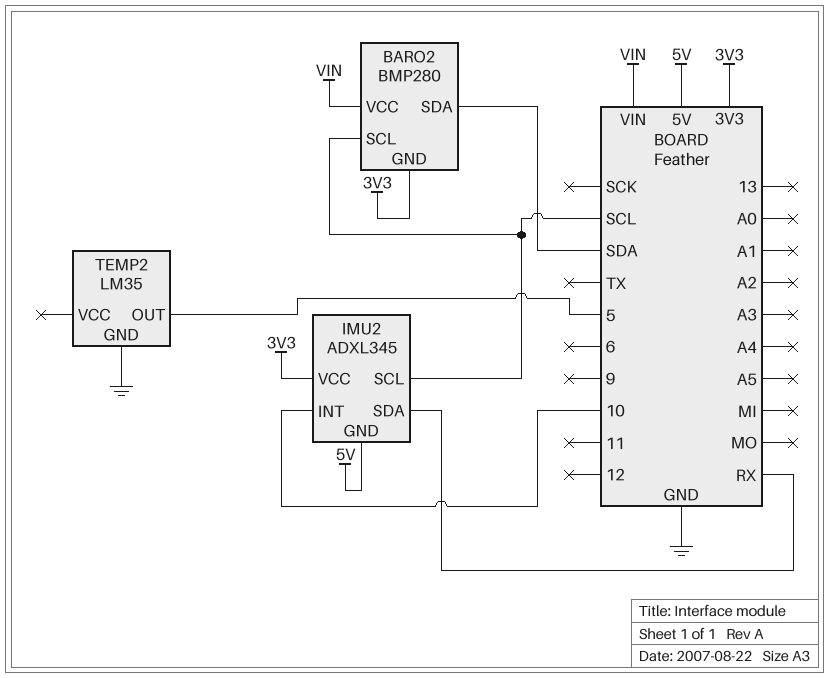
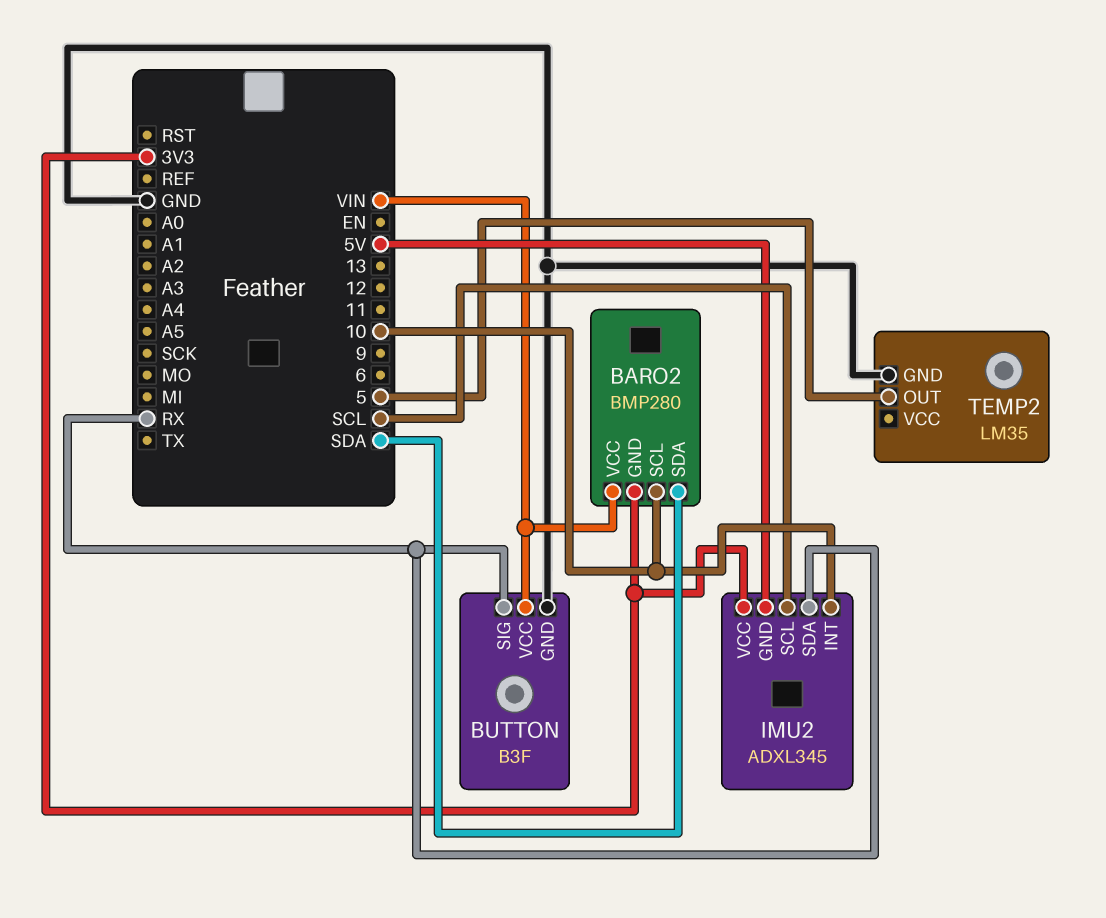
BARO2 pin SCL: SCL -> 10
BUTTON: none -> B3F
BUTTON pin GND: none -> GND
BUTTON pin SIG: none -> RX
BUTTON pin VCC: none -> VIN

